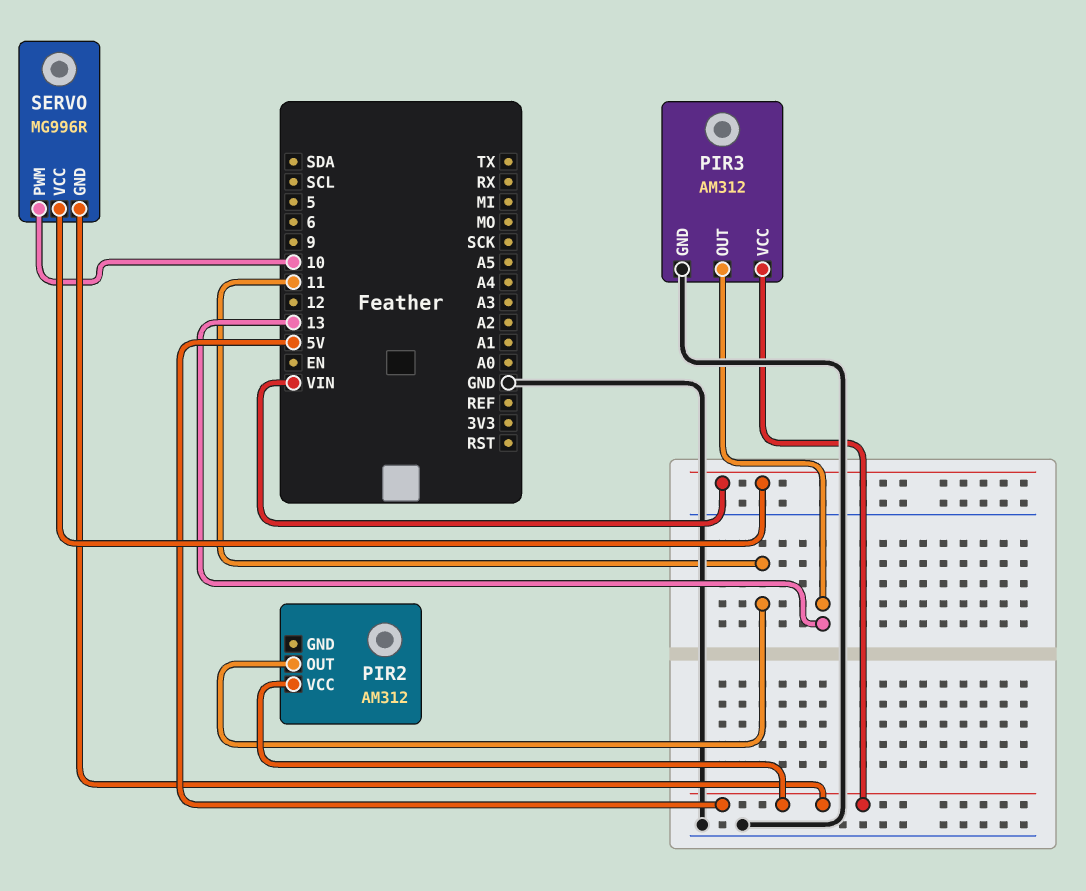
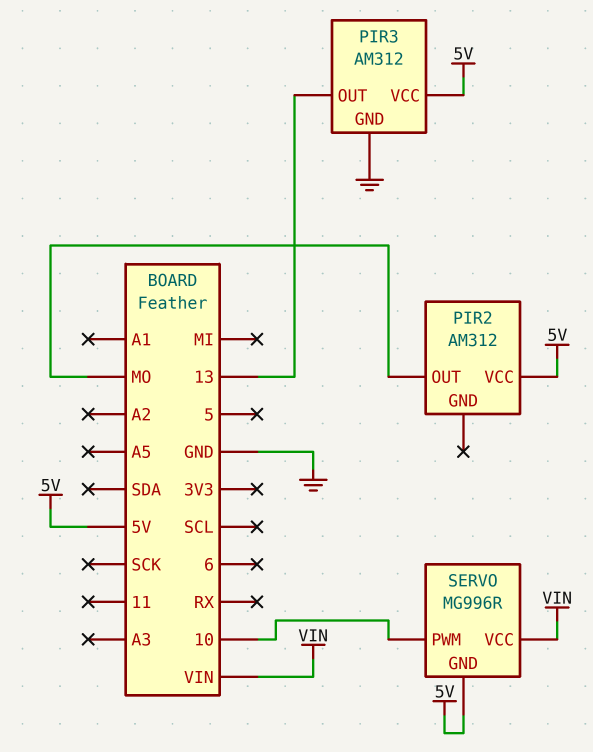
PIR2 pin OUT: 11 -> MO

